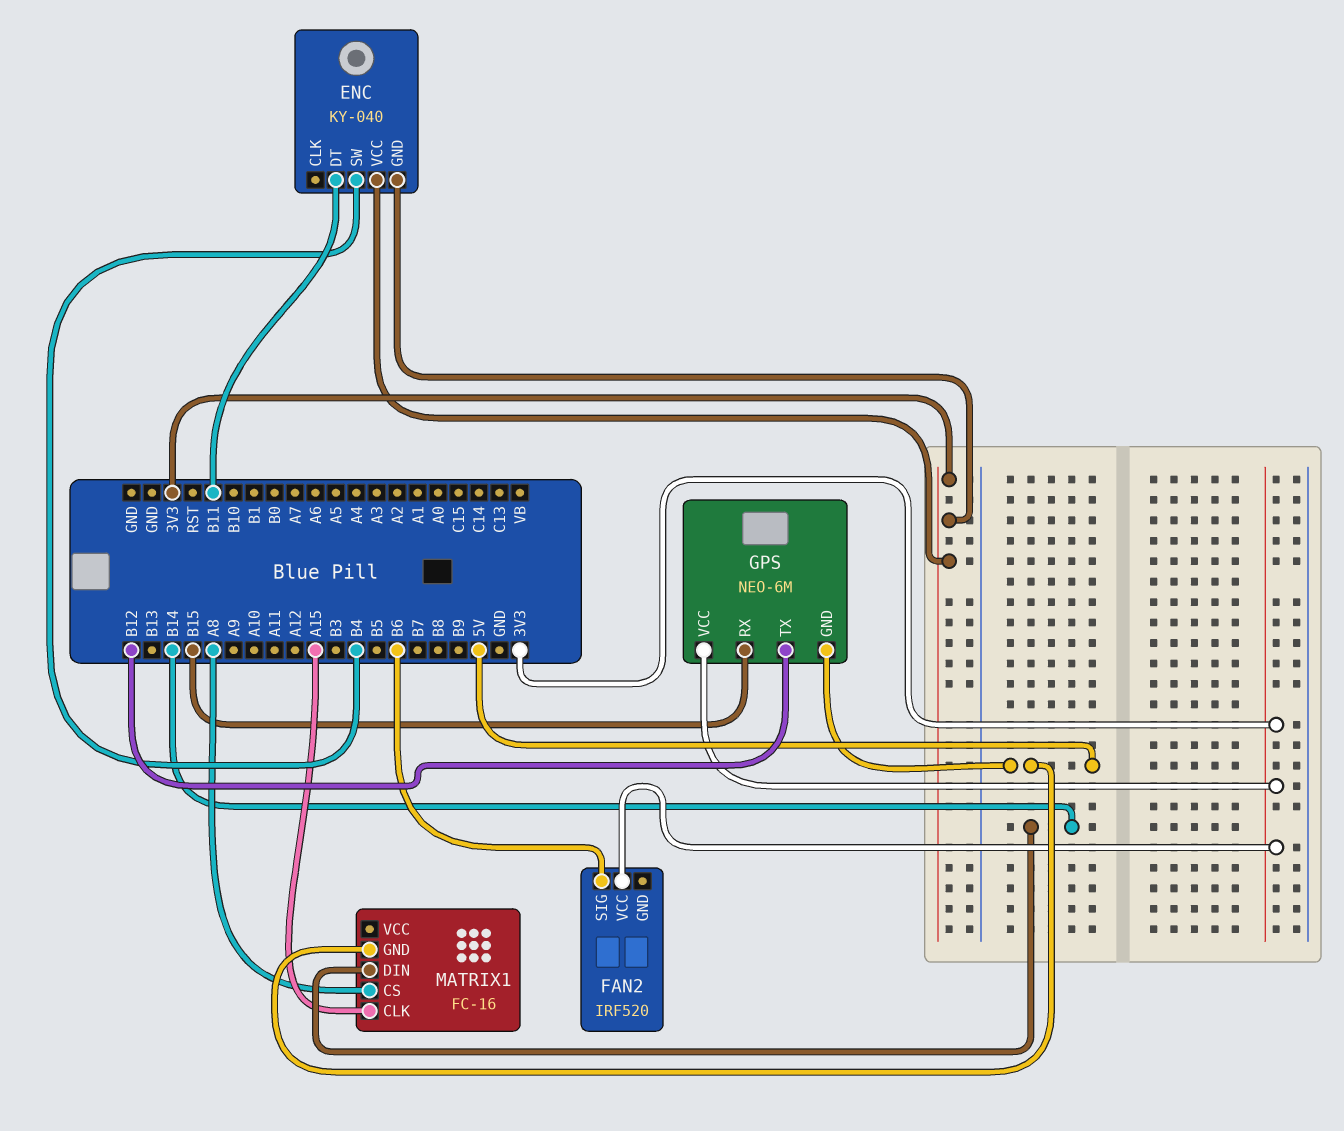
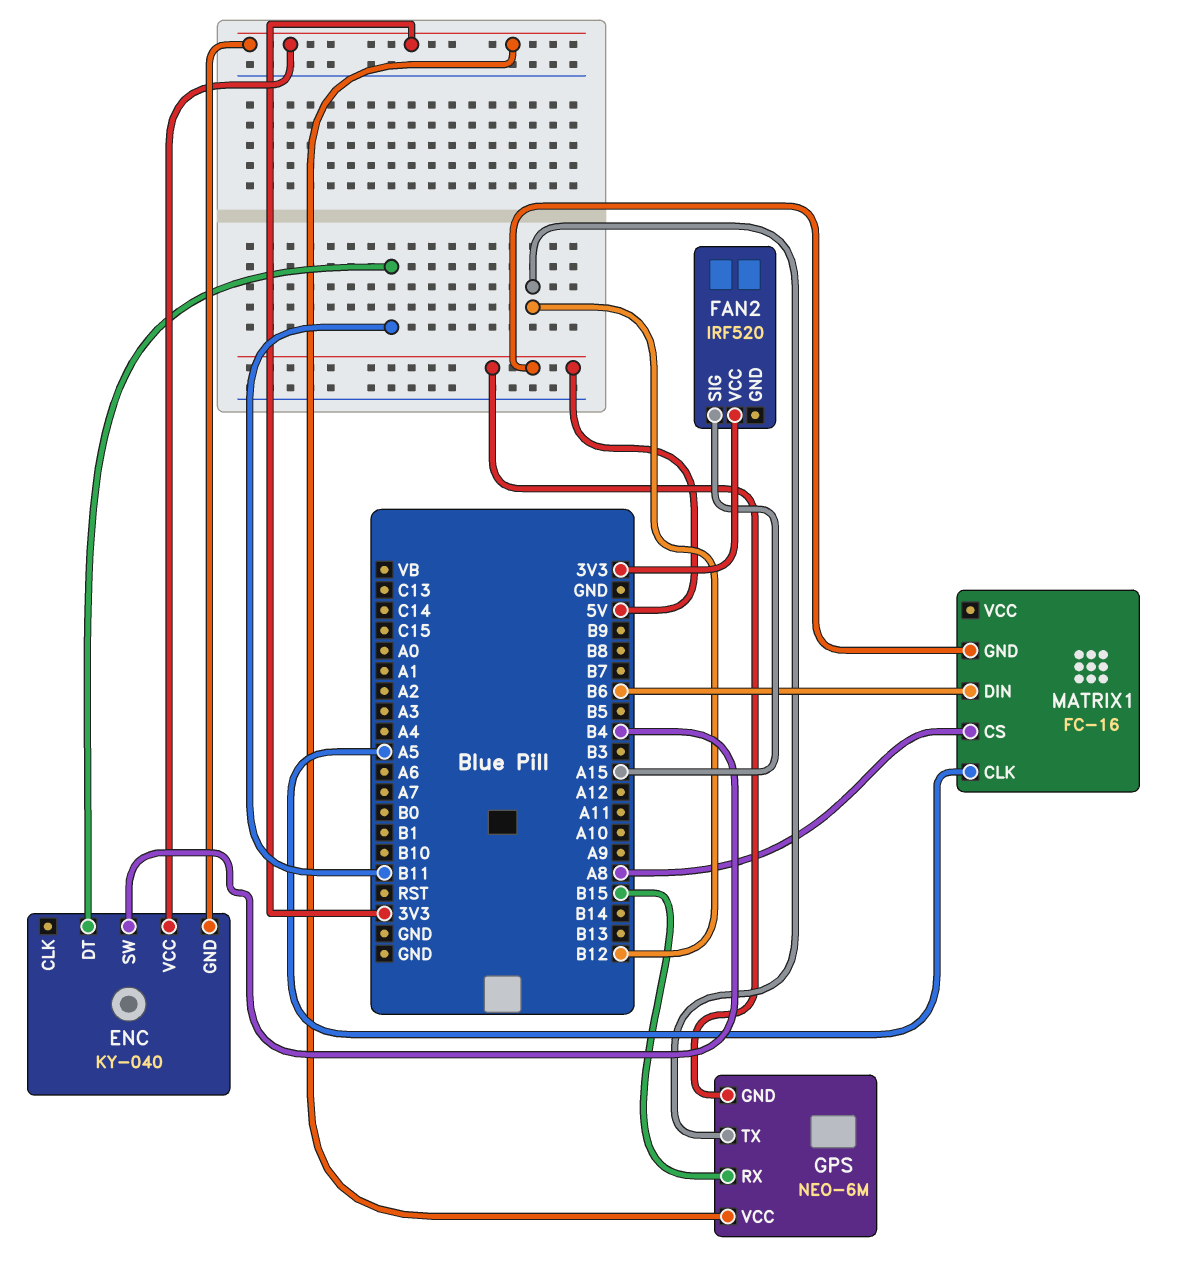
FAN2 pin SIG: B6 -> A15
MATRIX1 pin CLK: A15 -> A5
MATRIX1 pin DIN: B14 -> B6

